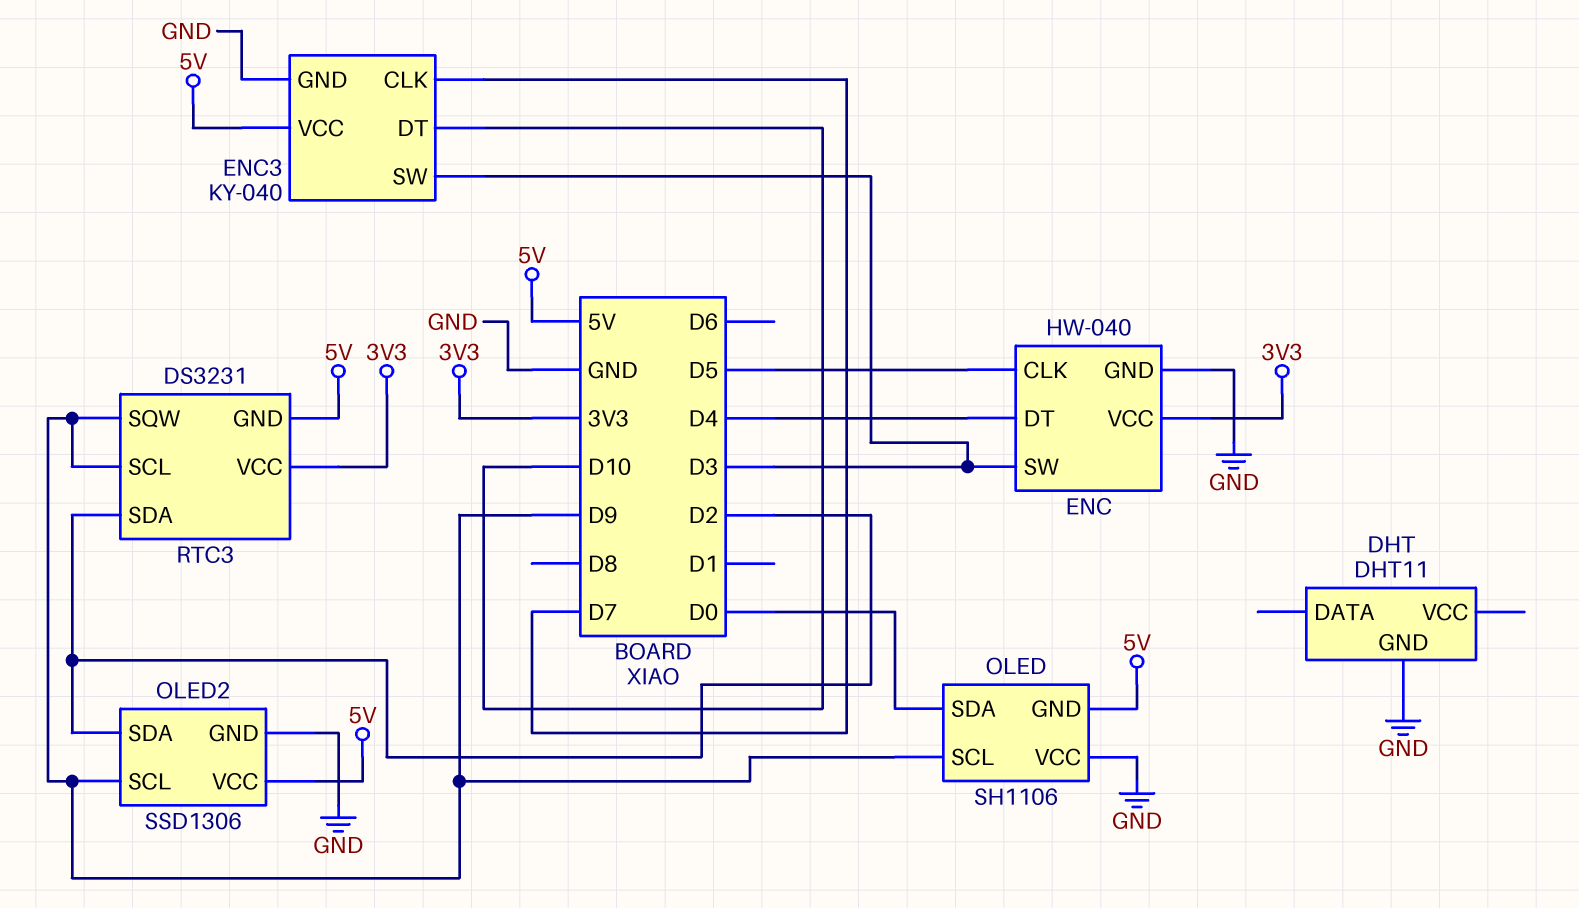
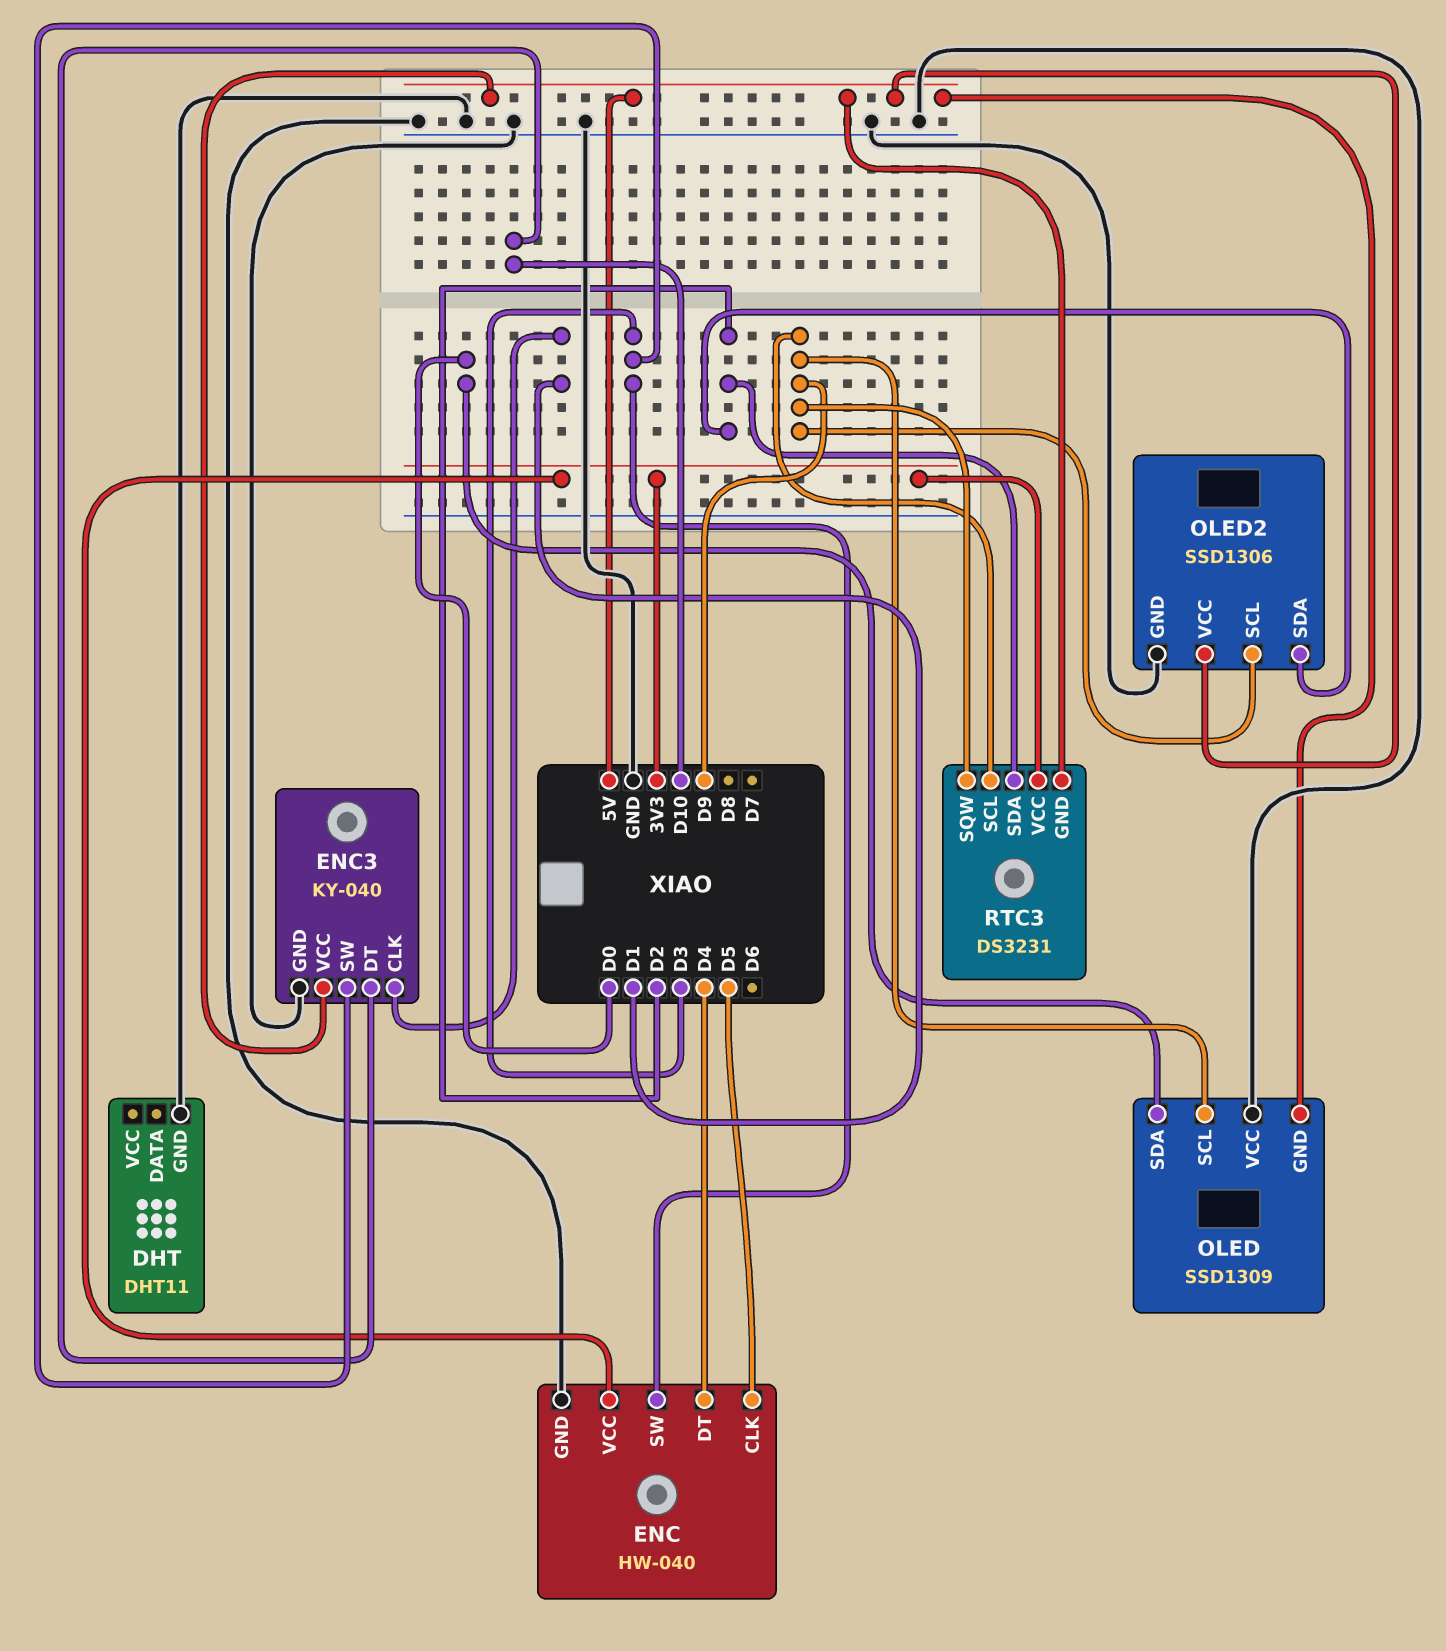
ENC3 pin CLK: D7 -> D1
OLED: SH1106 -> SSD1309

